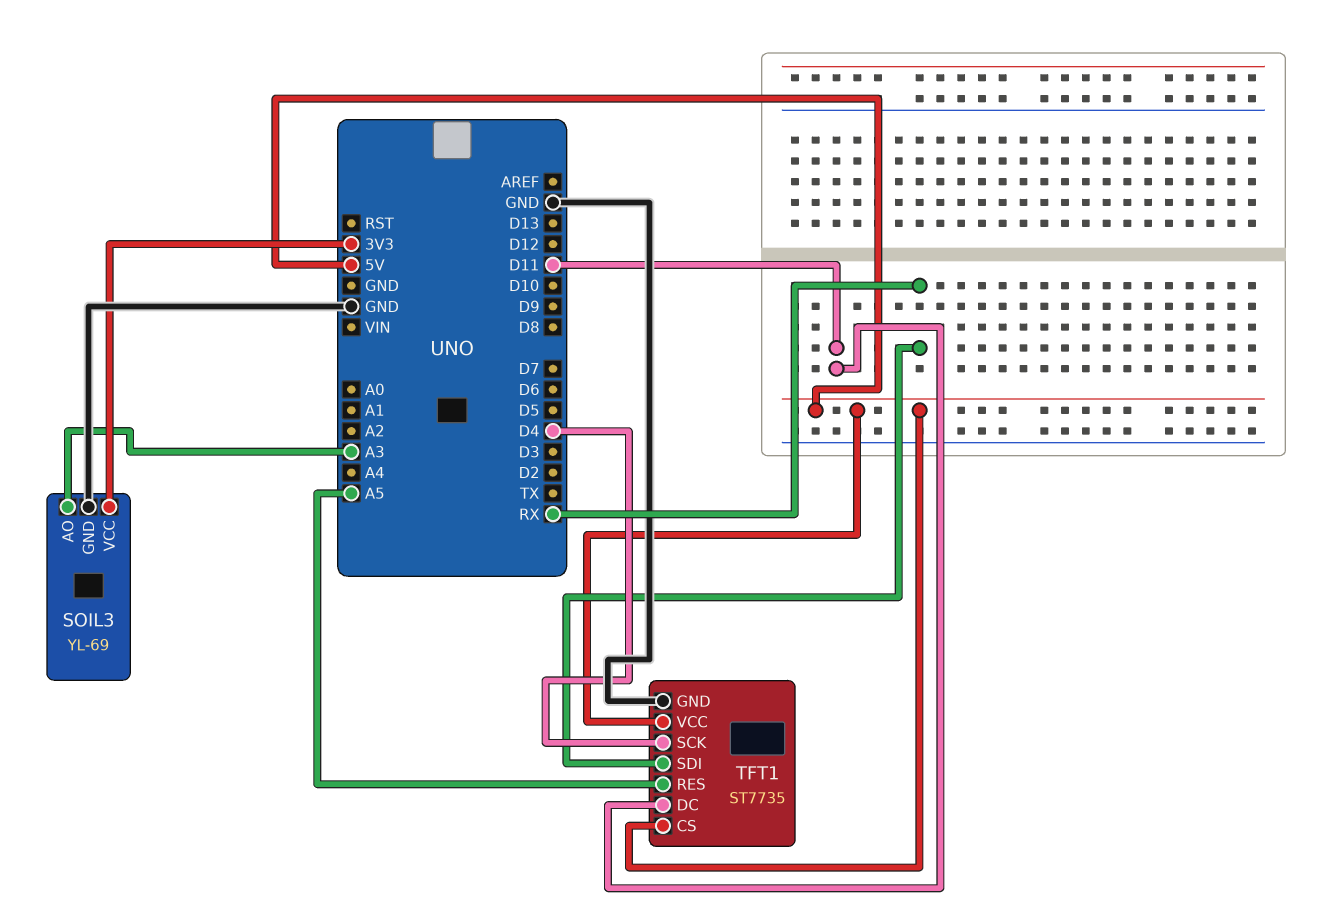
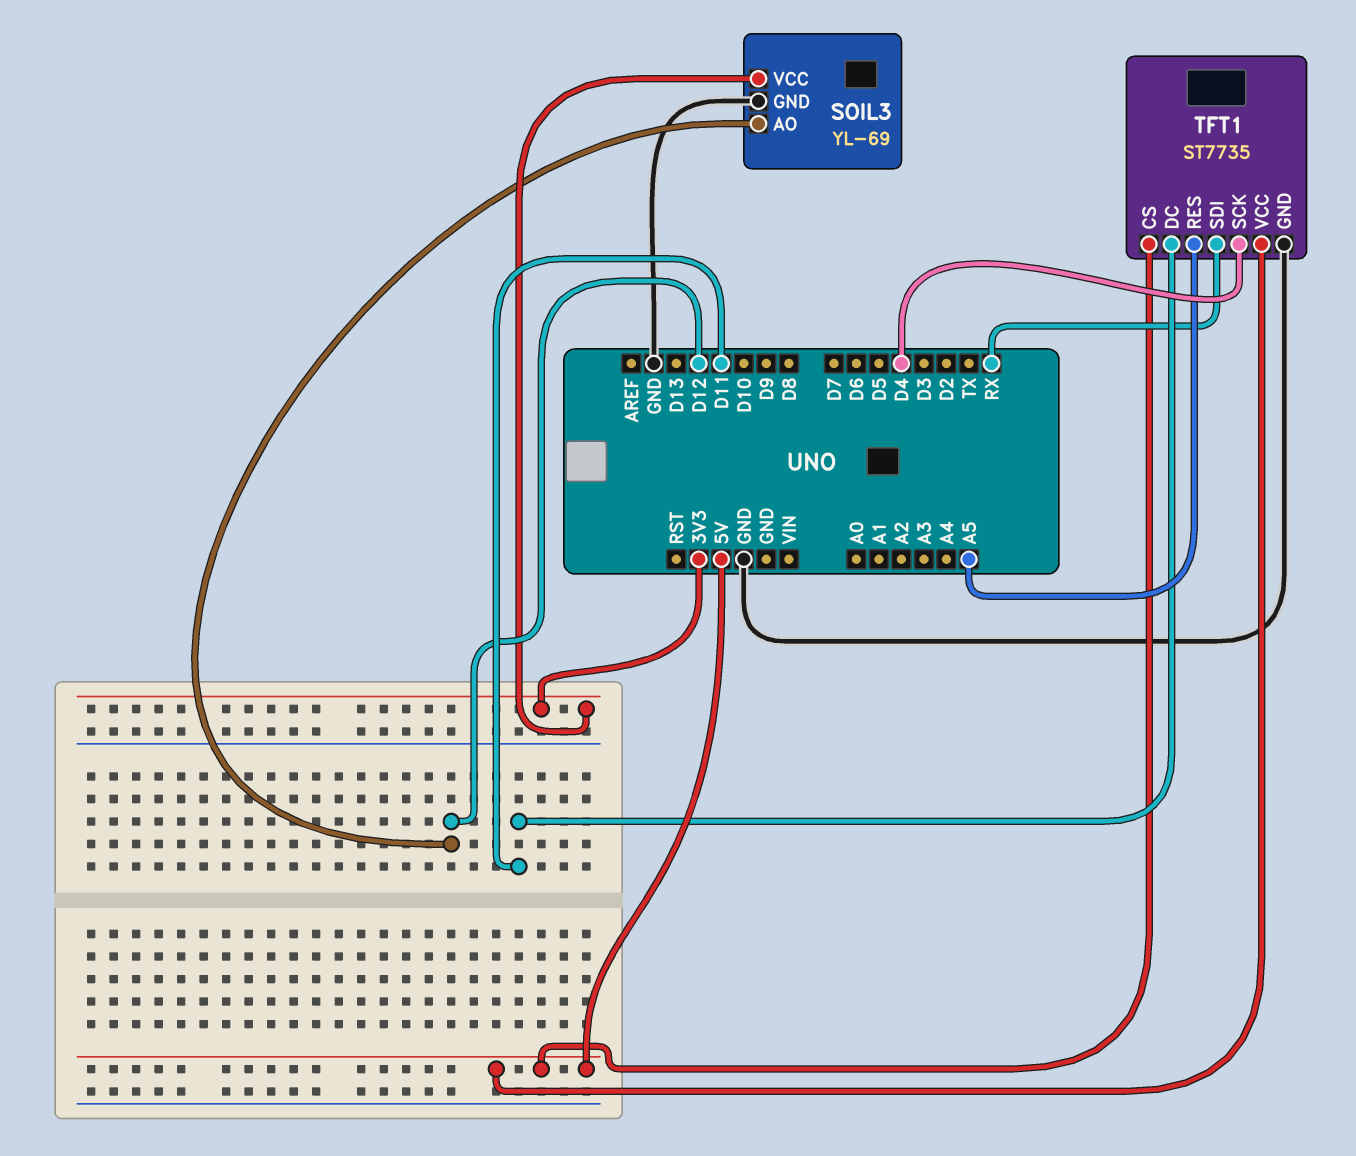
SOIL3 pin AO: A3 -> D12

